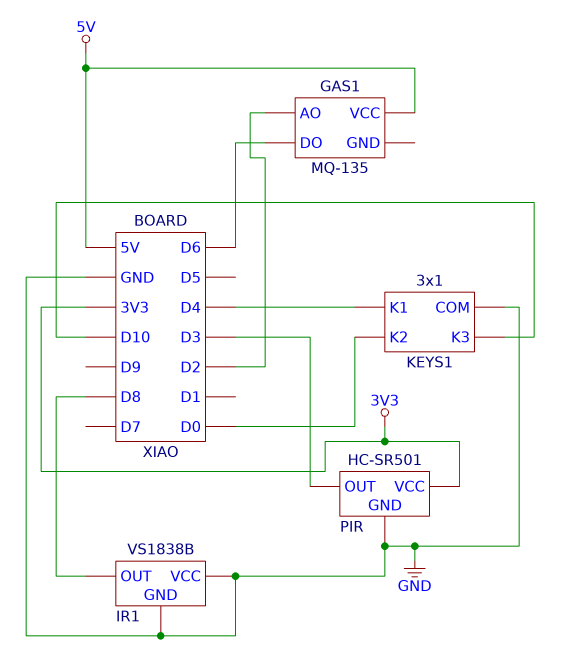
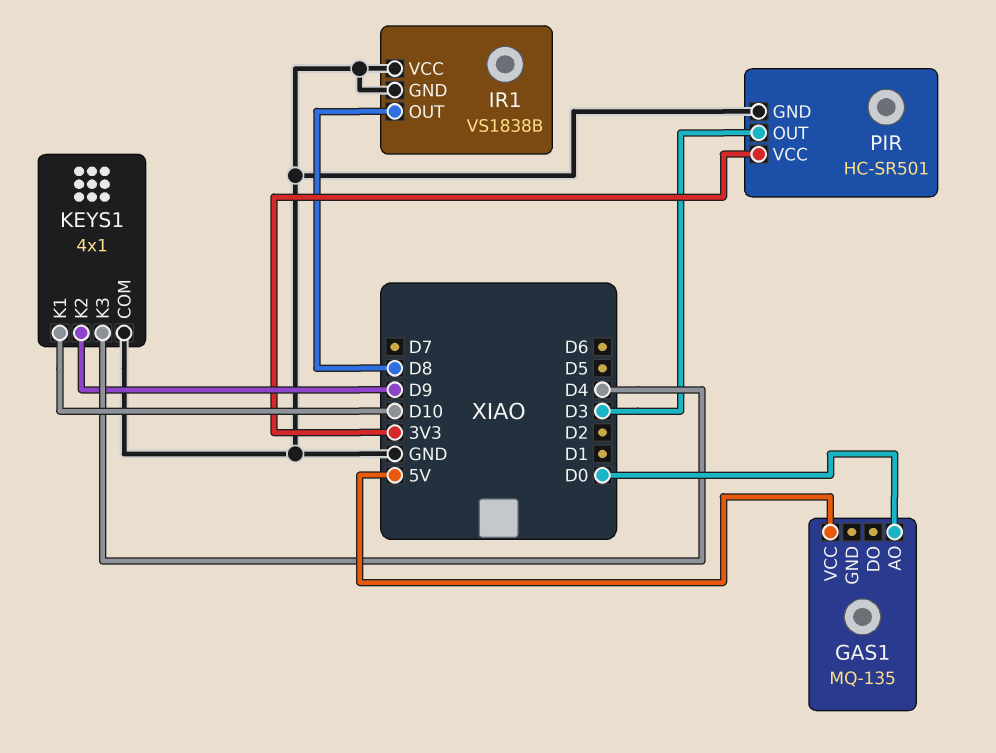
GAS1 pin AO: D2 -> D0
GAS1 pin DO: D6 -> none
KEYS1: 3x1 -> 4x1
KEYS1 pin K1: D4 -> D10
KEYS1 pin K2: D0 -> D9
KEYS1 pin K3: D10 -> D4

